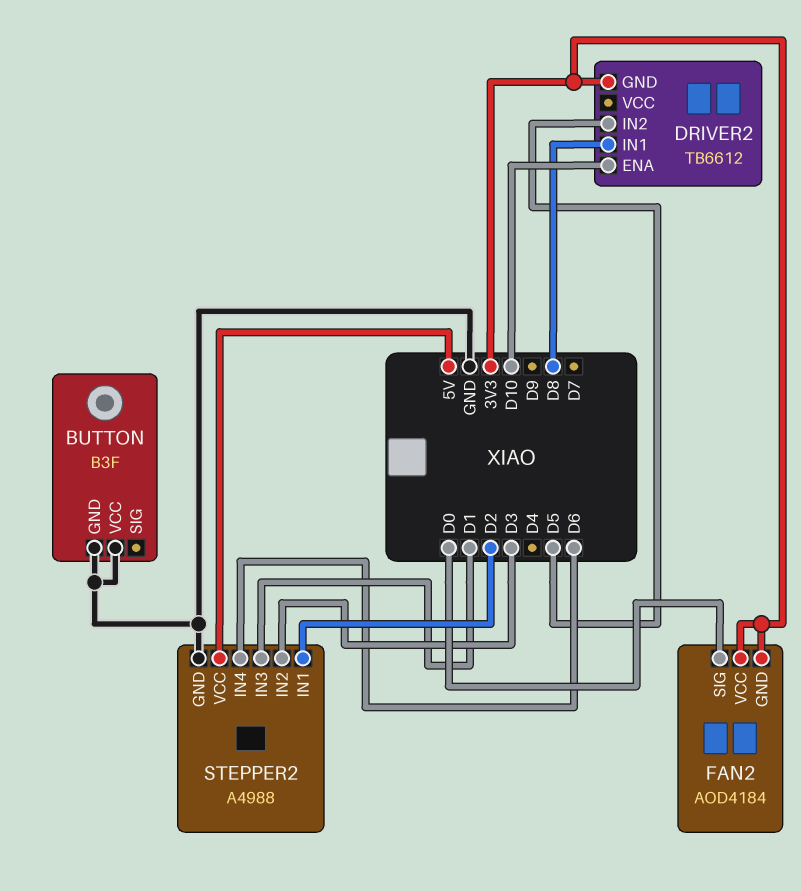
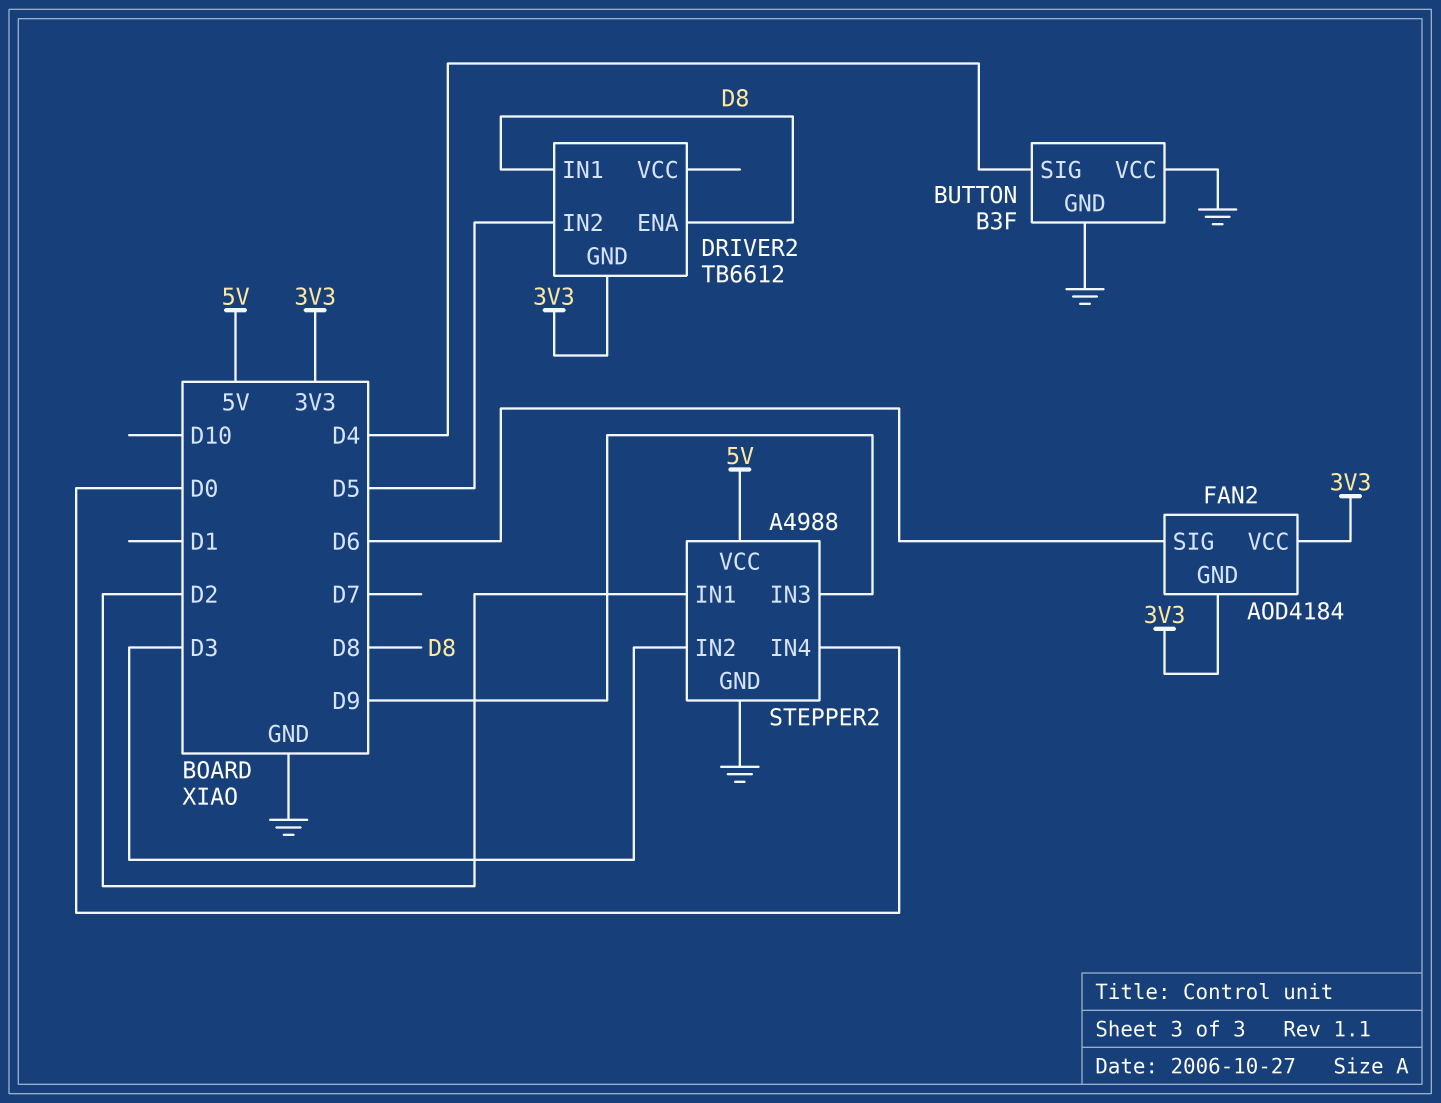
BUTTON pin SIG: none -> D4
DRIVER2 pin ENA: D10 -> D8
FAN2 pin SIG: D0 -> D6
STEPPER2 pin IN3: D1 -> D9
STEPPER2 pin IN4: D6 -> D0

